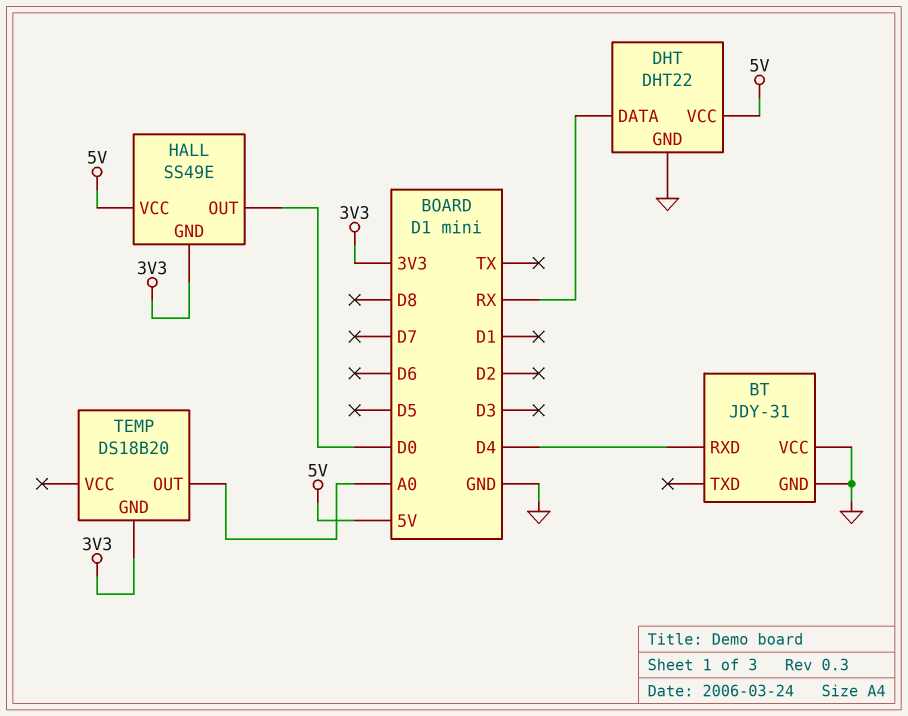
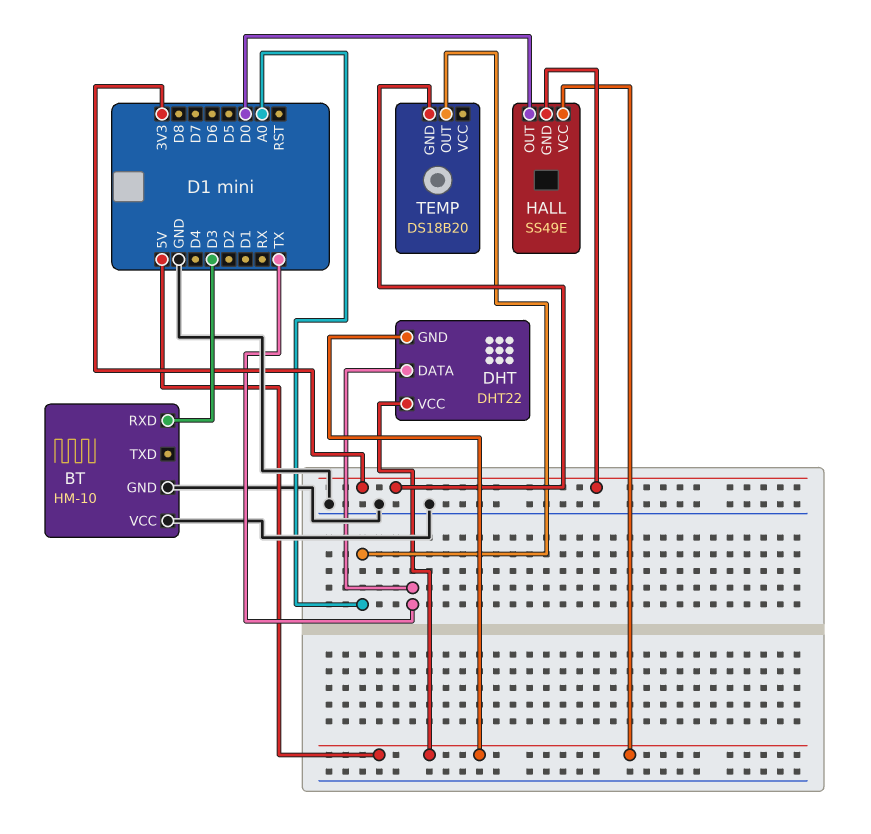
BT: JDY-31 -> HM-10
BT pin RXD: D4 -> D3
DHT pin DATA: RX -> TX
DHT pin GND: GND -> 5V

